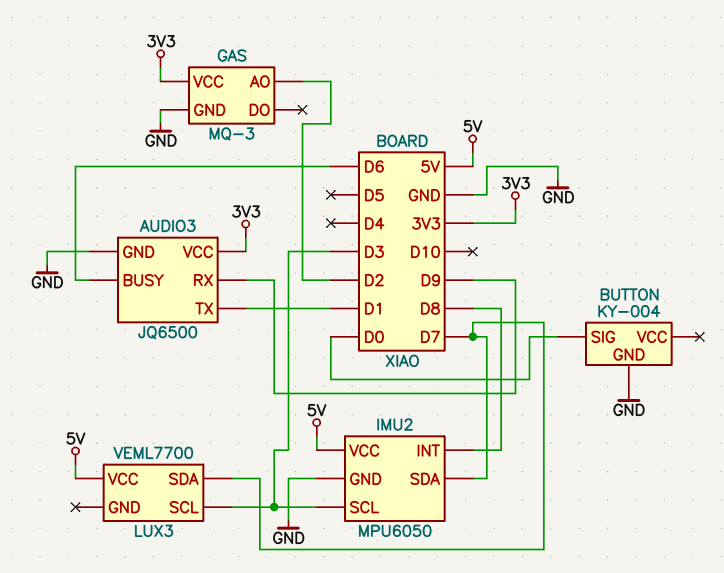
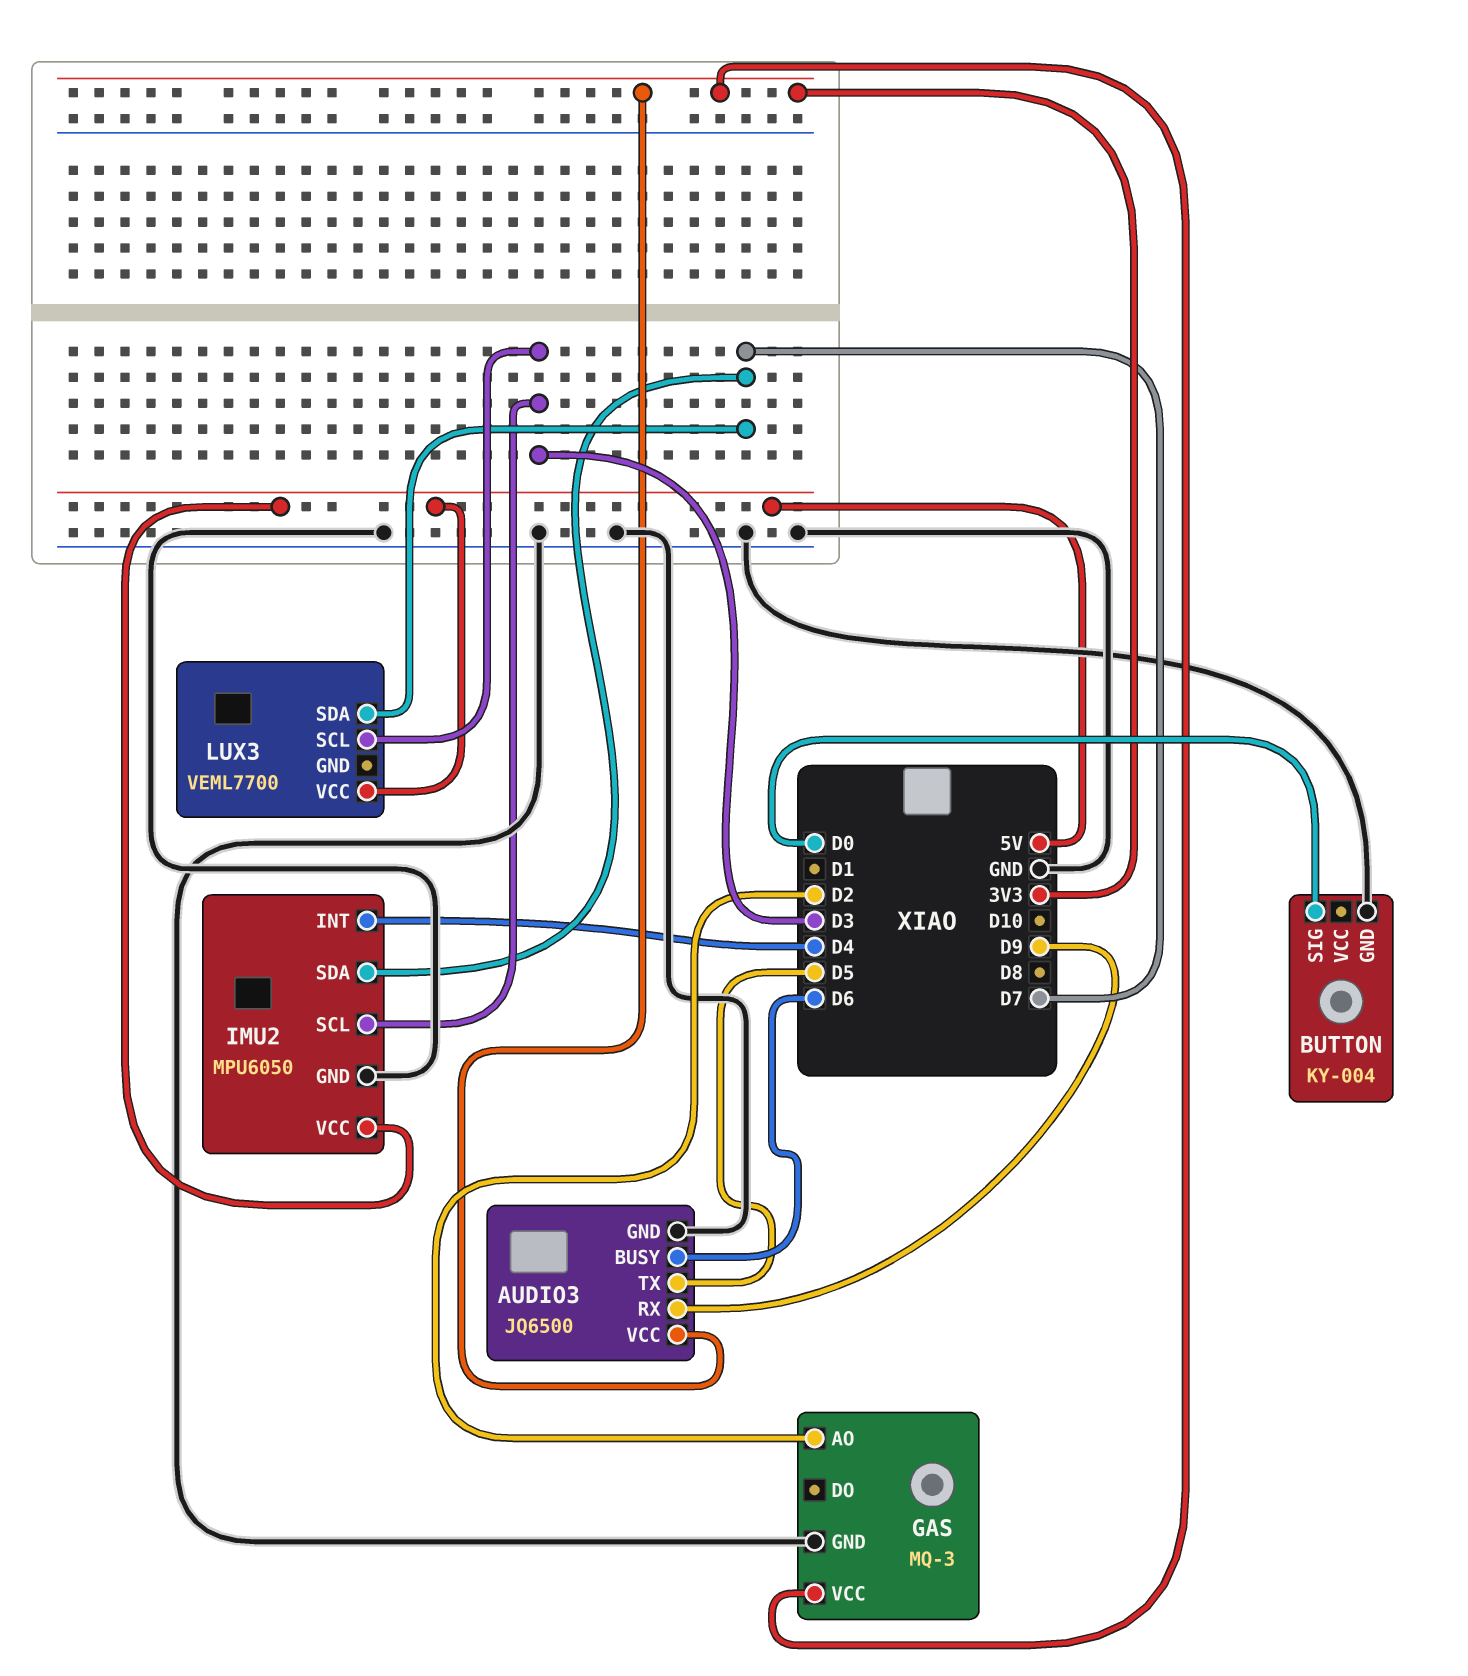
AUDIO3 pin TX: D1 -> D5
IMU2 pin INT: D8 -> D4

